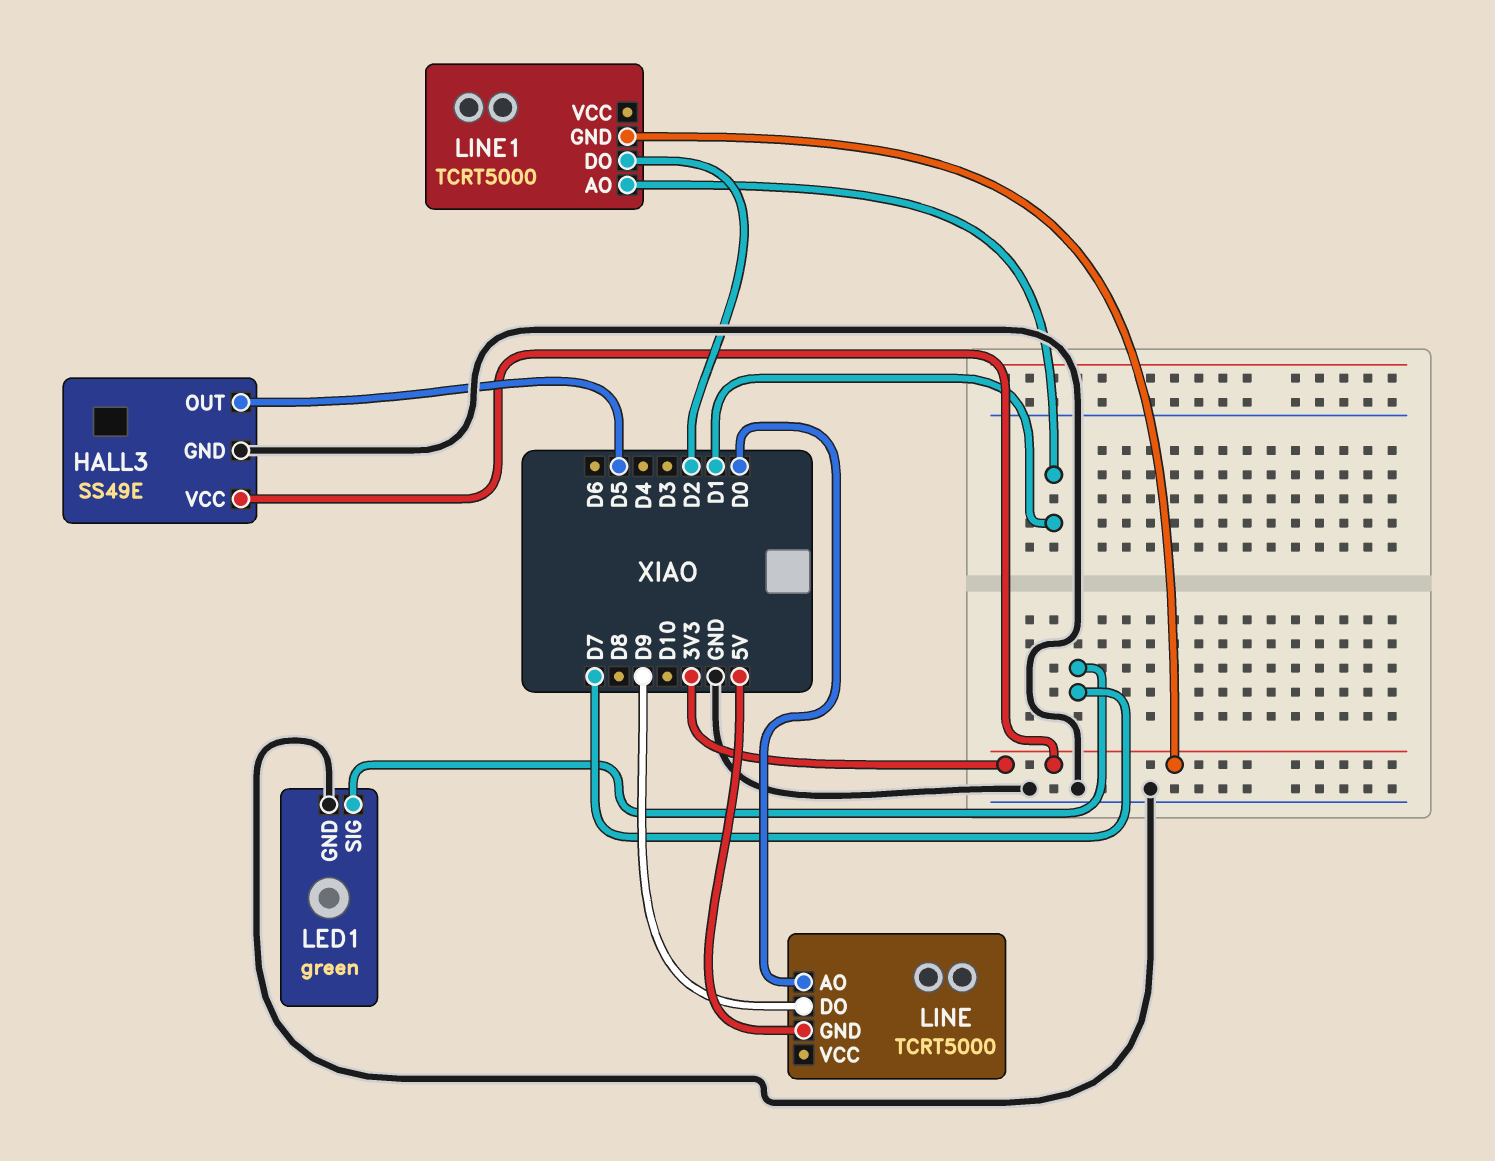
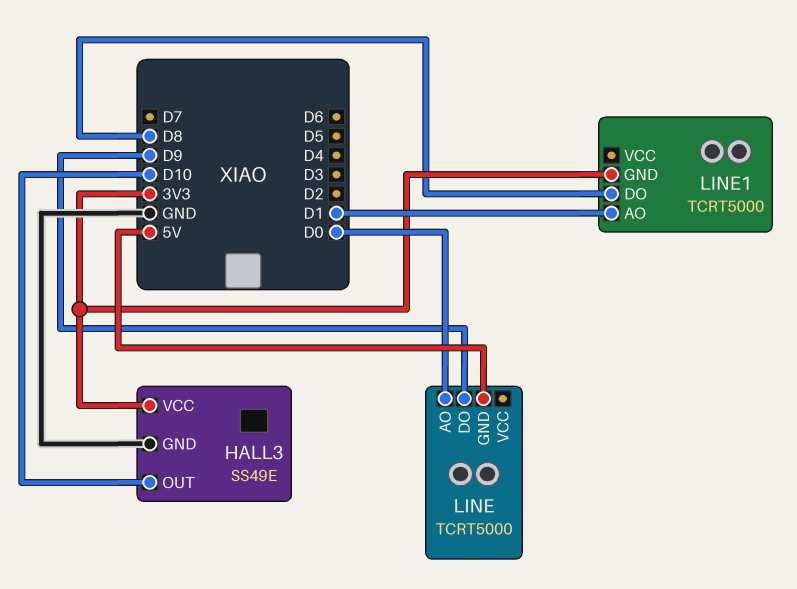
HALL3 pin OUT: D5 -> D10
LED1: green -> none
LED1 pin GND: GND -> none
LED1 pin SIG: D7 -> none
LINE1 pin DO: D2 -> D8

